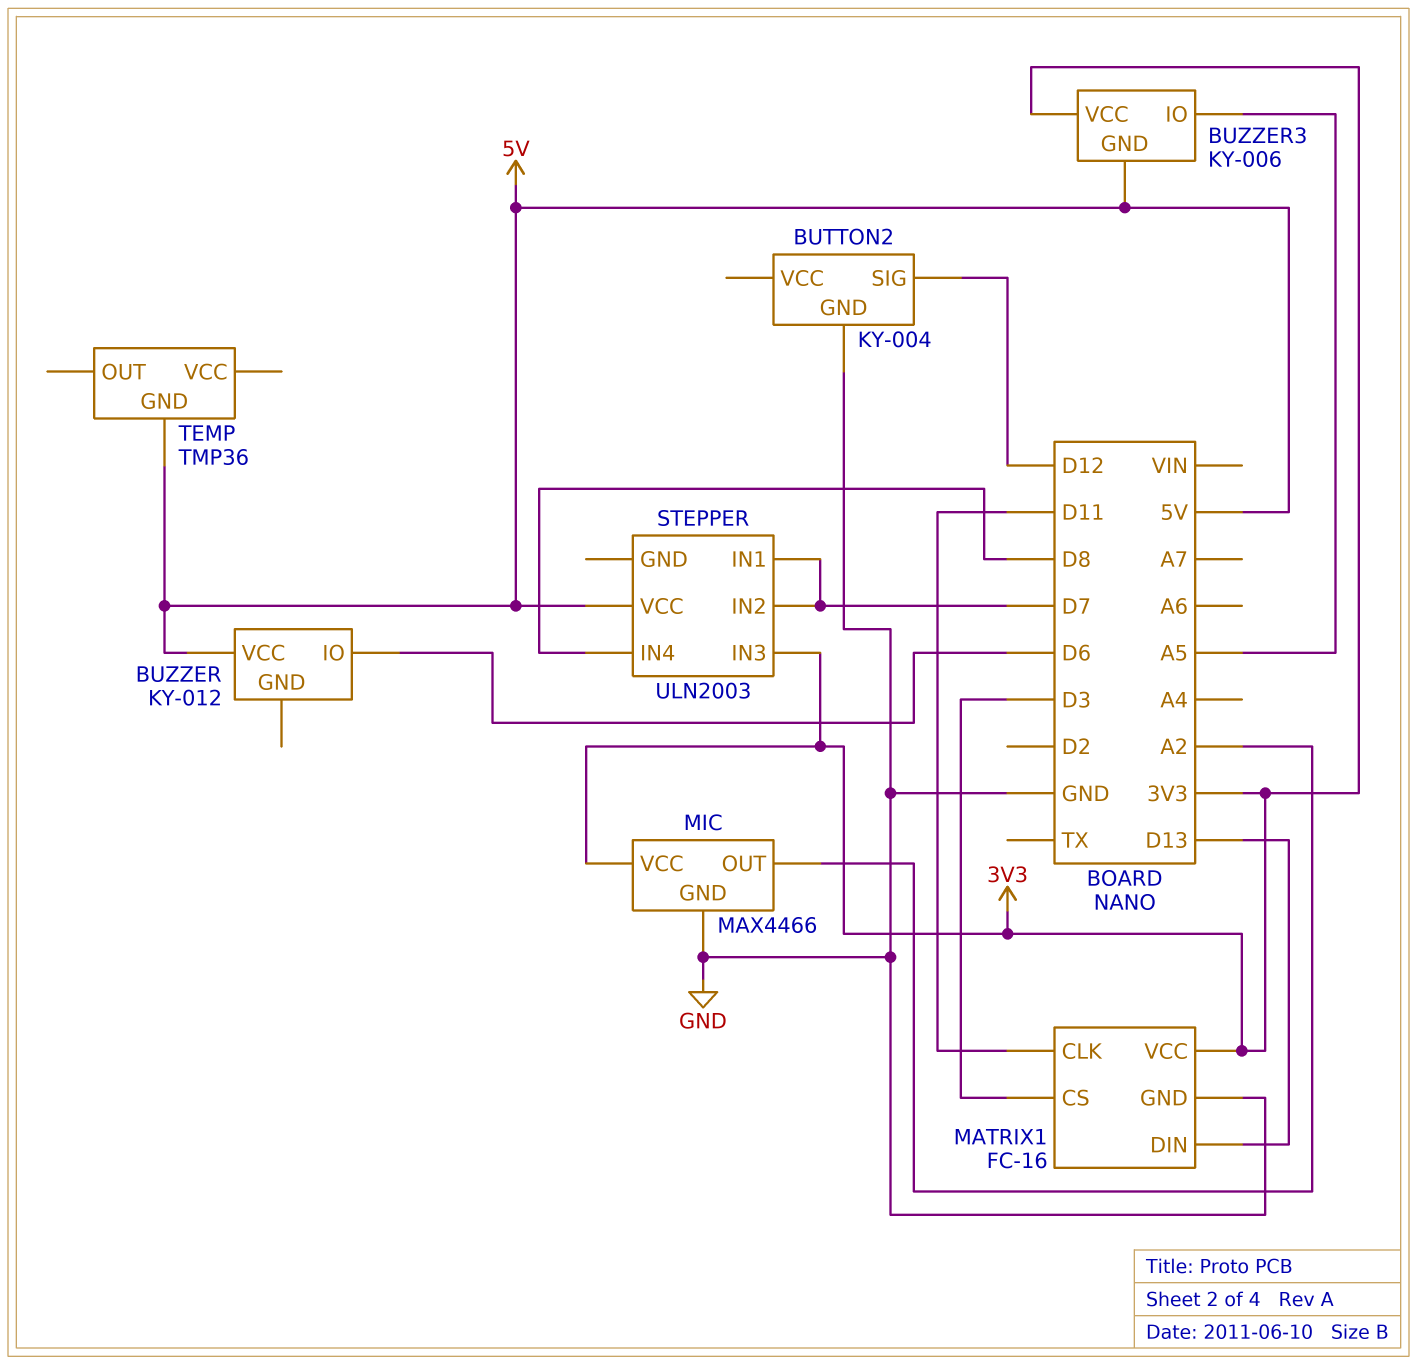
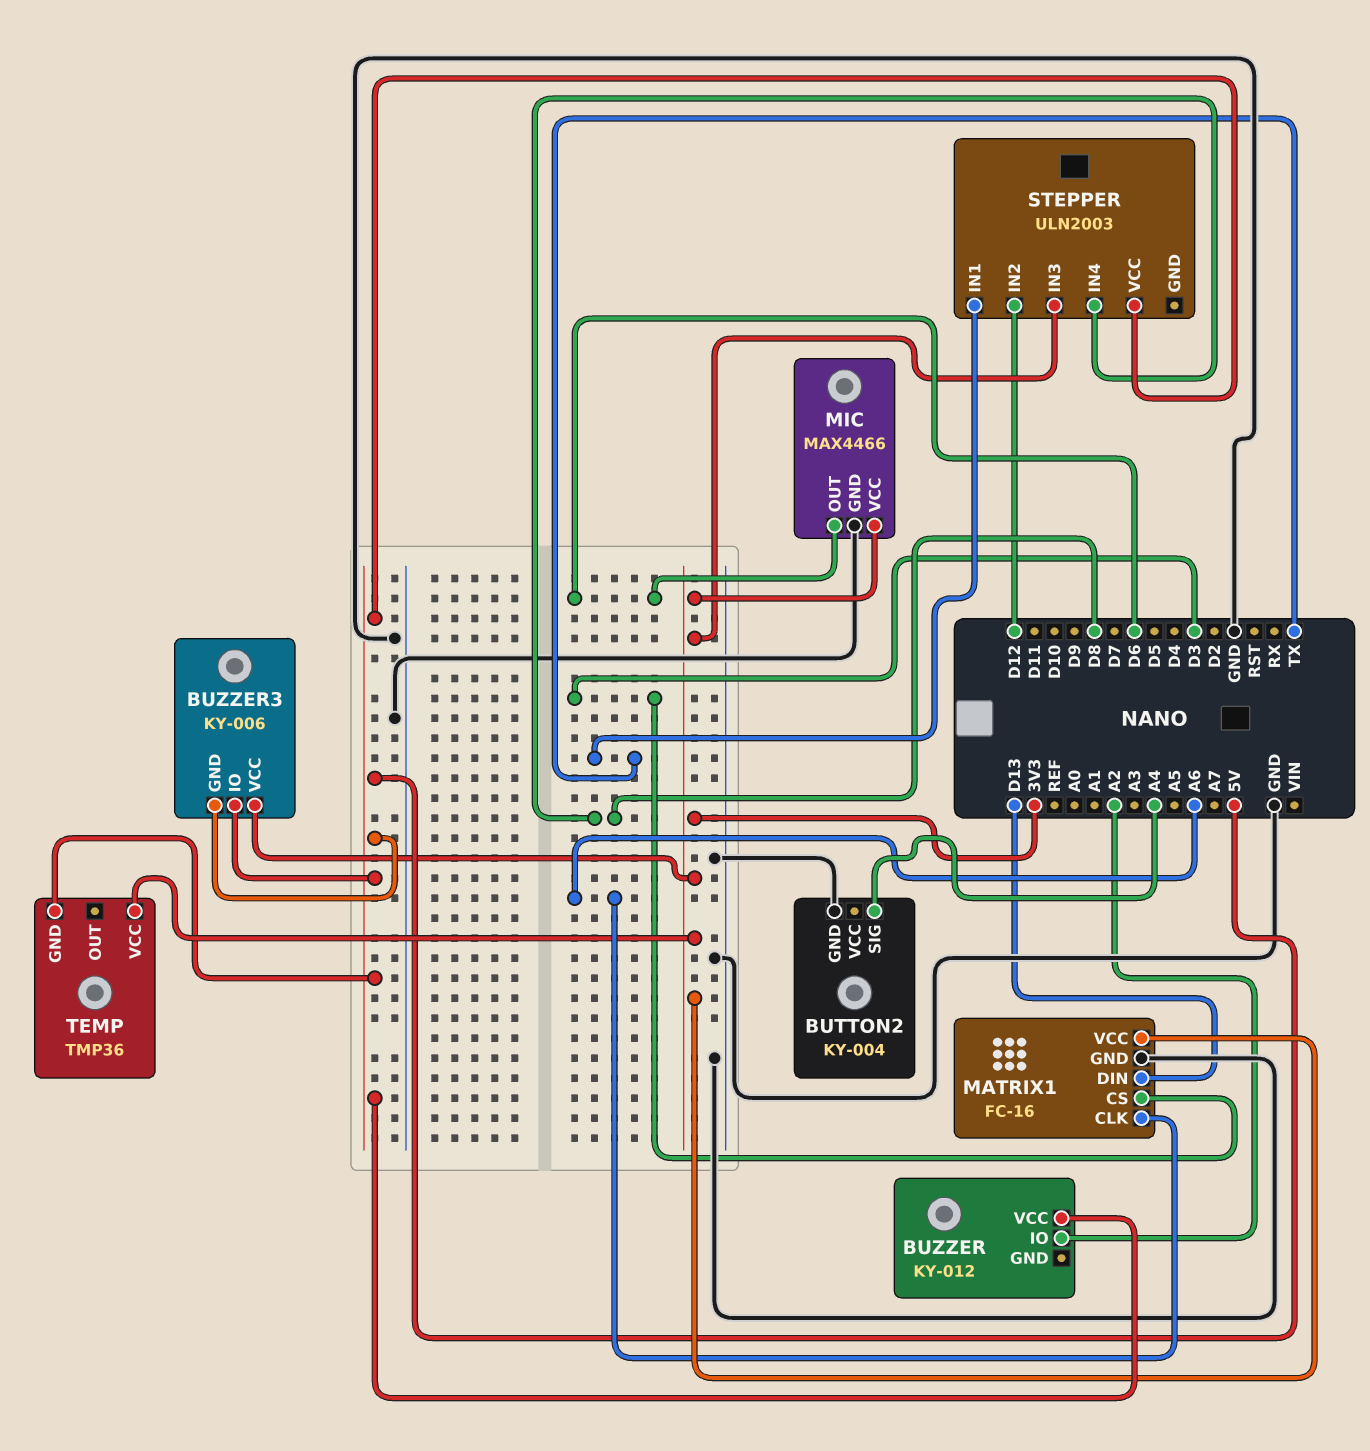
BUTTON2 pin SIG: D12 -> A4
BUZZER pin IO: D6 -> A2
BUZZER3 pin IO: A5 -> 5V
MATRIX1 pin CLK: D11 -> A6
MIC pin OUT: A2 -> D6
STEPPER pin IN1: D7 -> TX
STEPPER pin IN2: D7 -> D12
TEMP pin VCC: none -> 3V3

